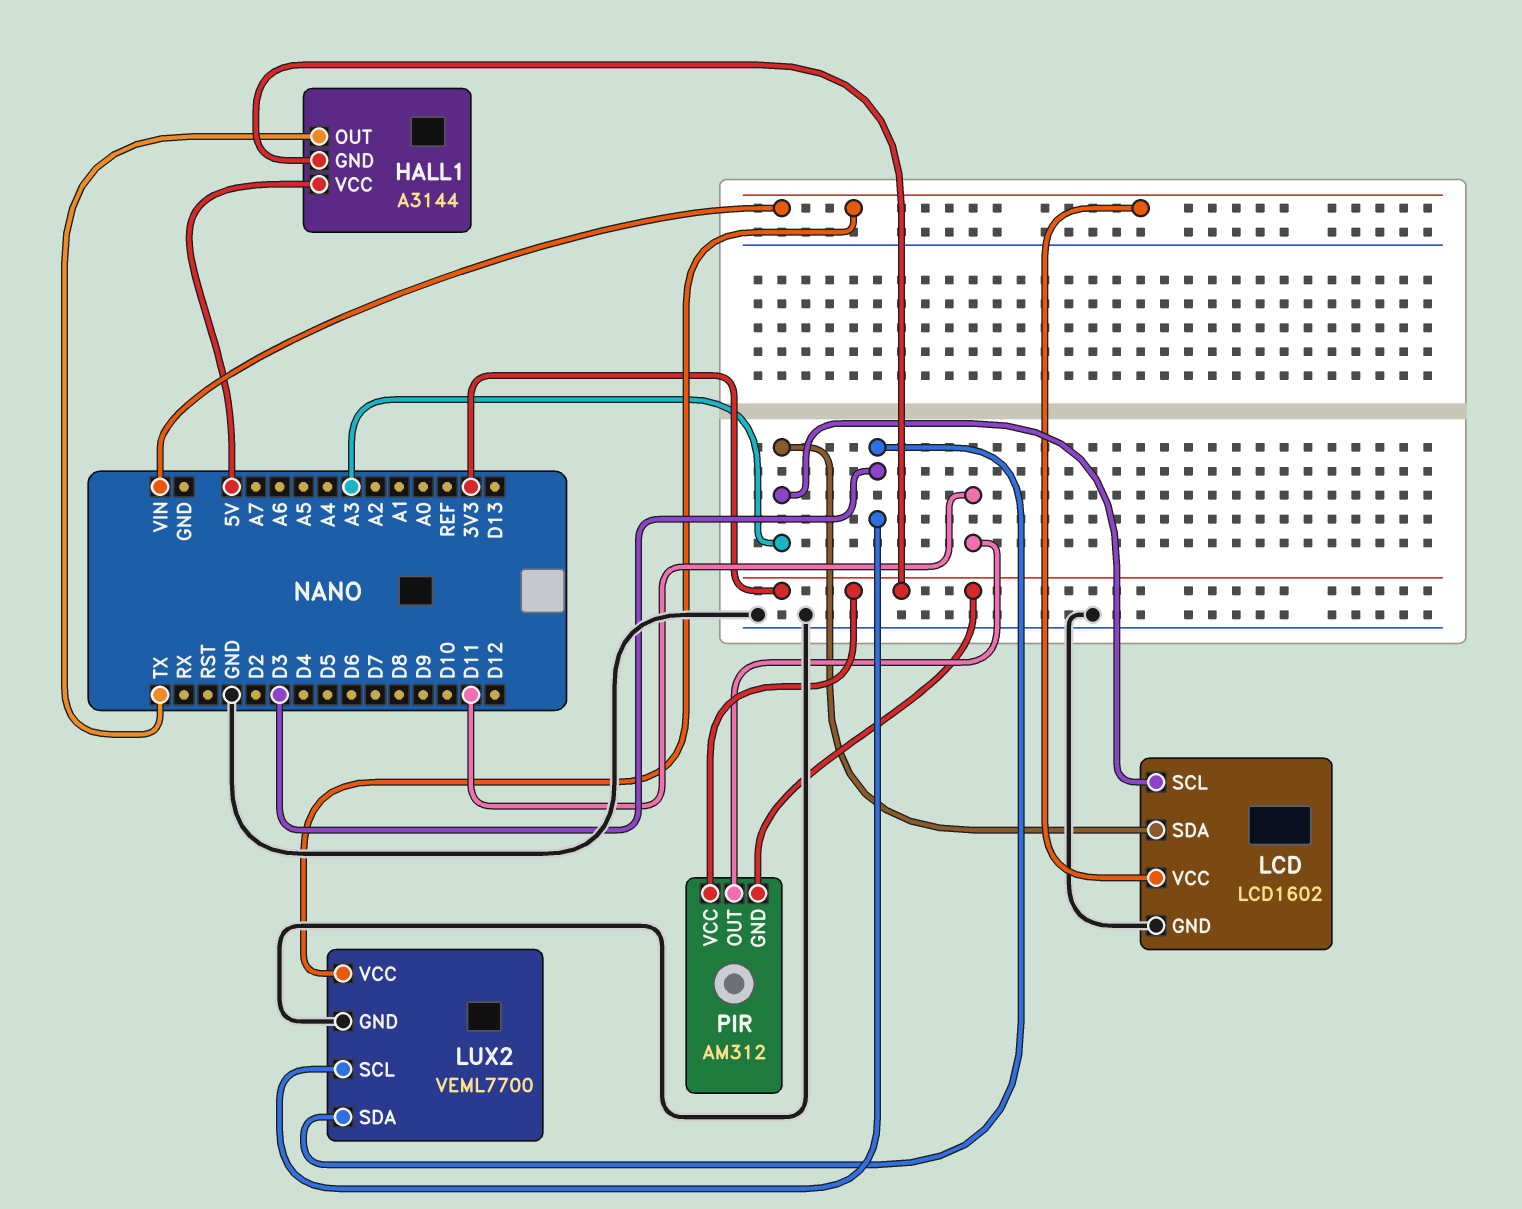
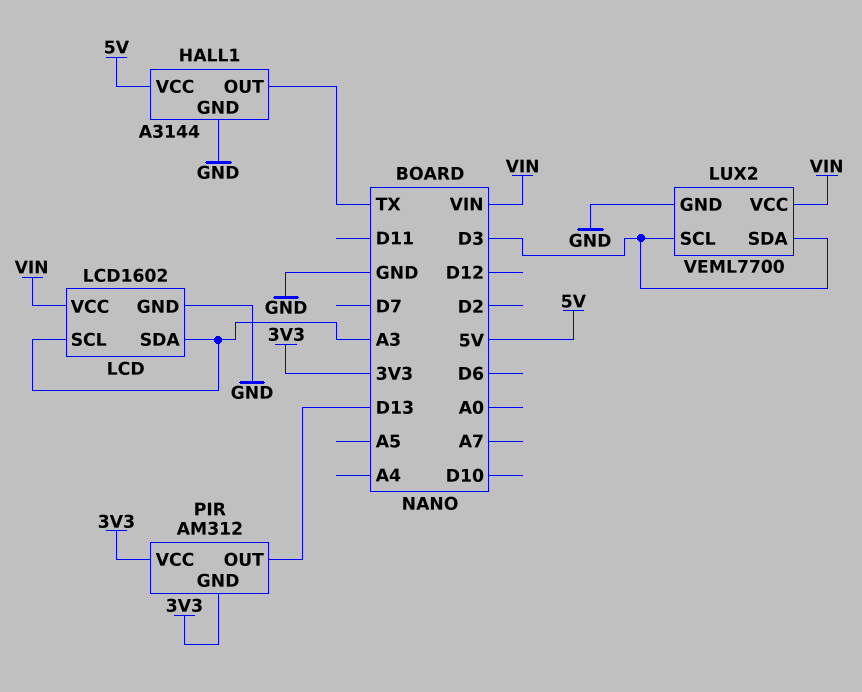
HALL1 pin GND: 3V3 -> GND
PIR pin OUT: D11 -> D13

